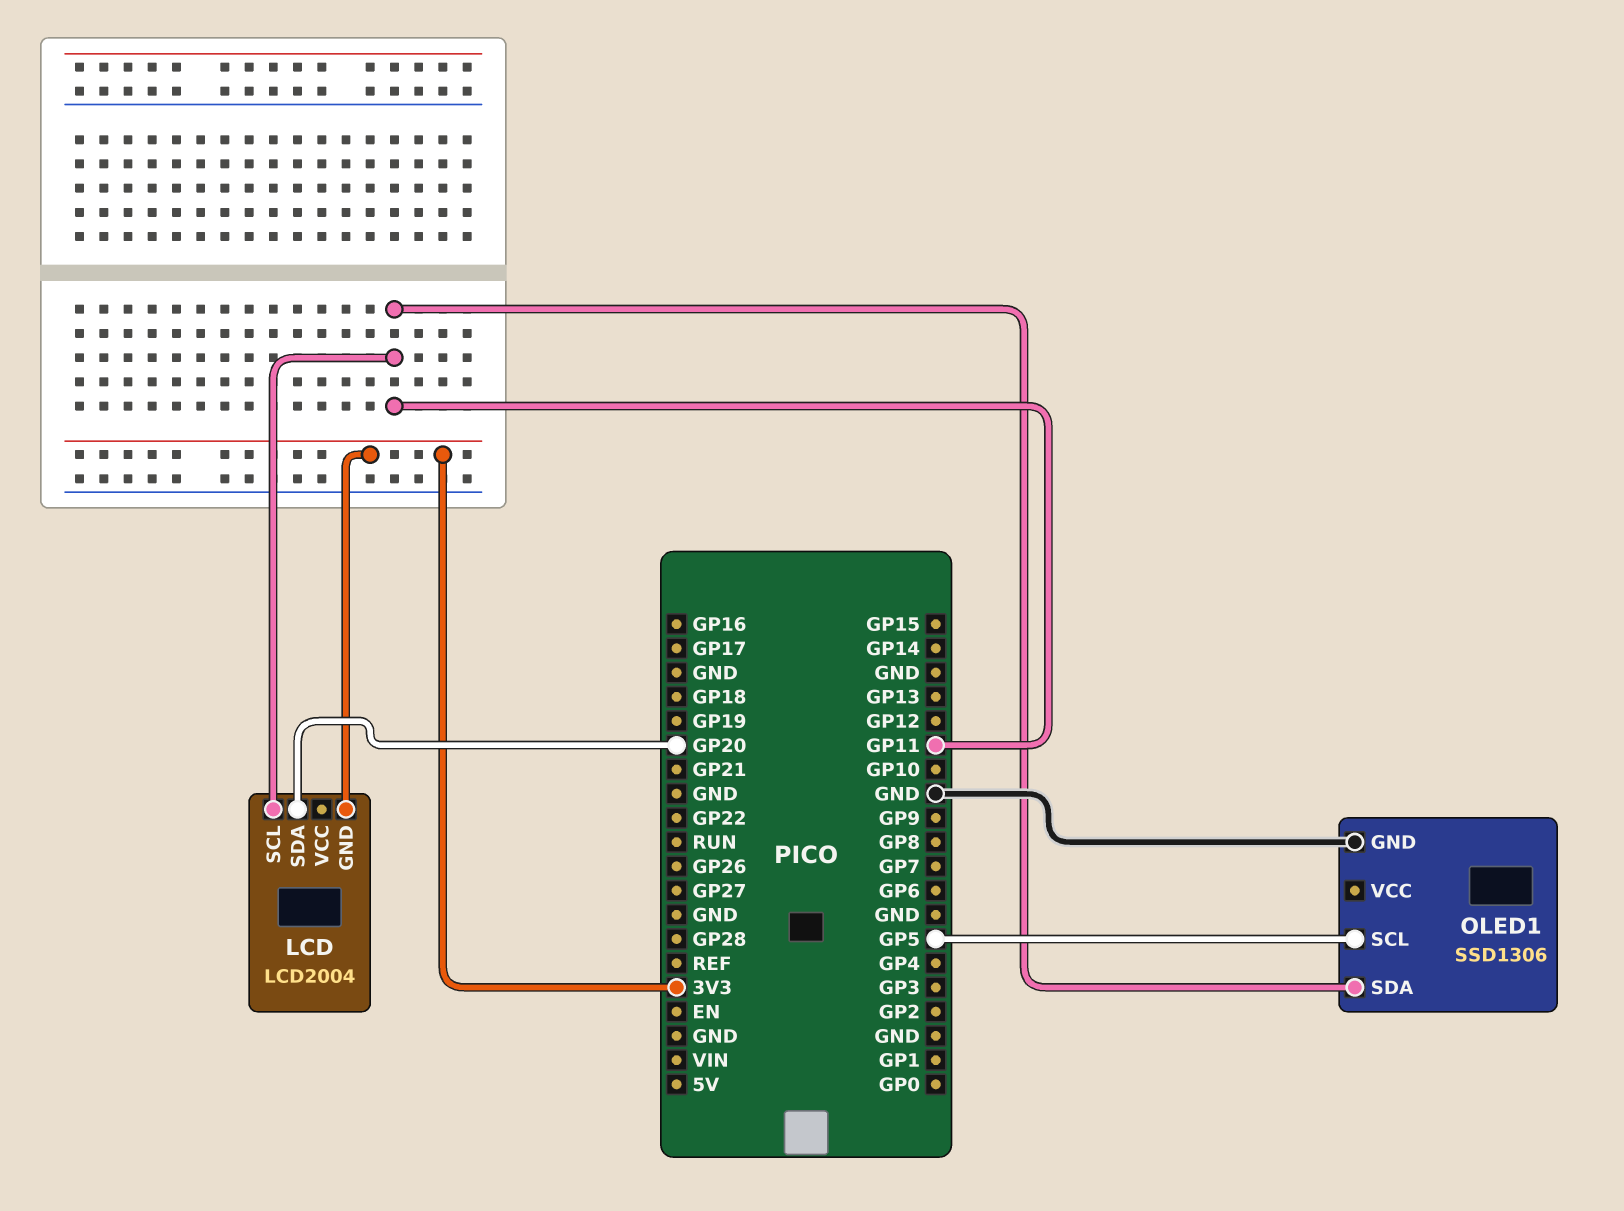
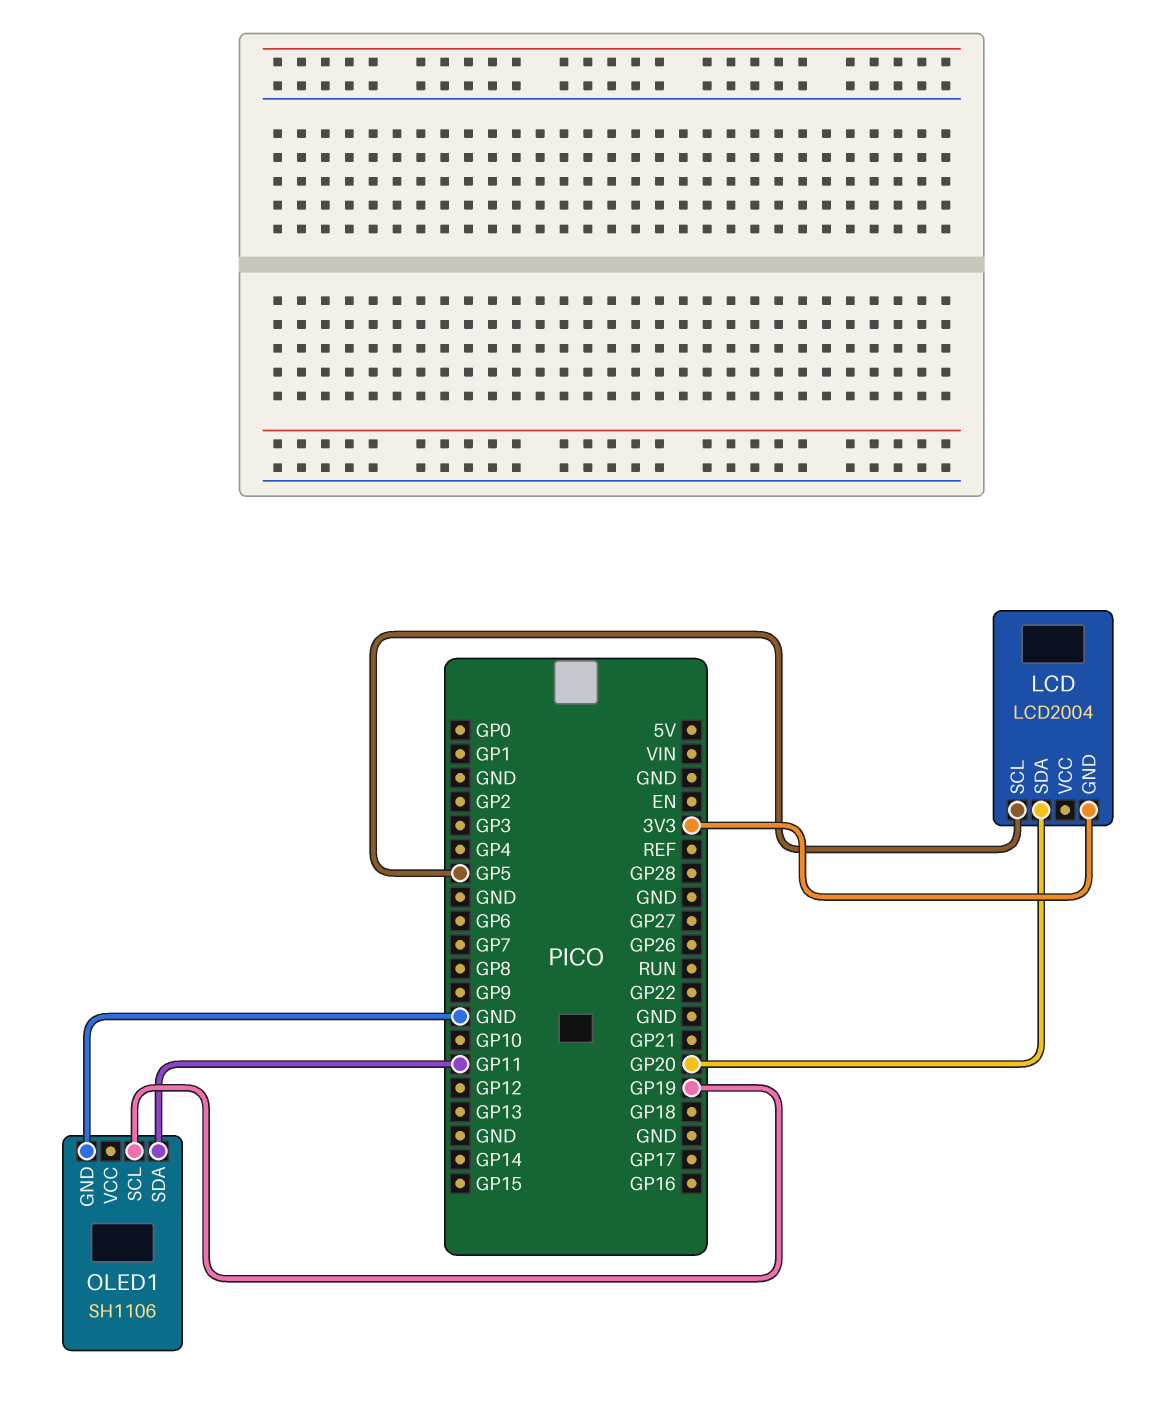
LCD pin SCL: GP11 -> GP5
OLED1: SSD1306 -> SH1106
OLED1 pin SCL: GP5 -> GP19

